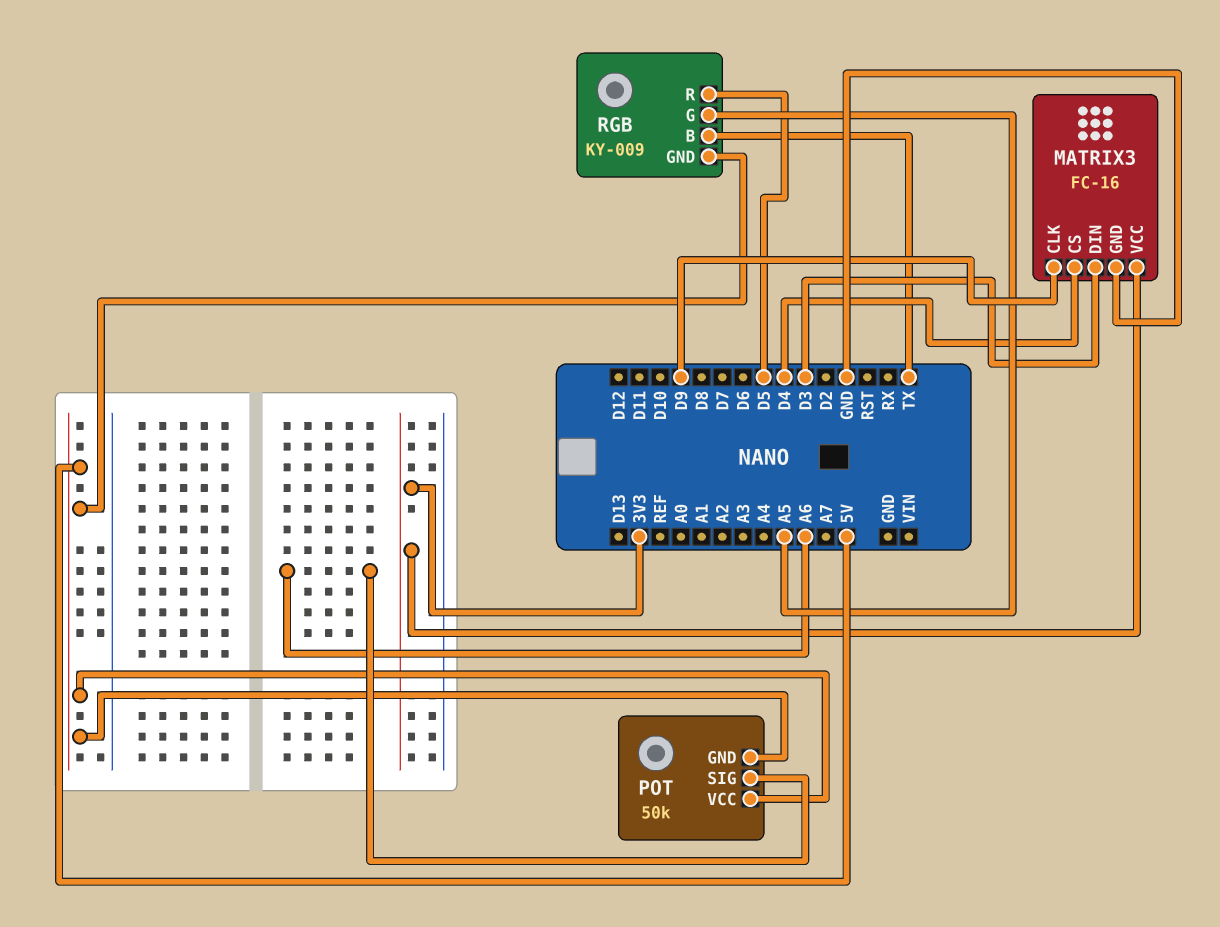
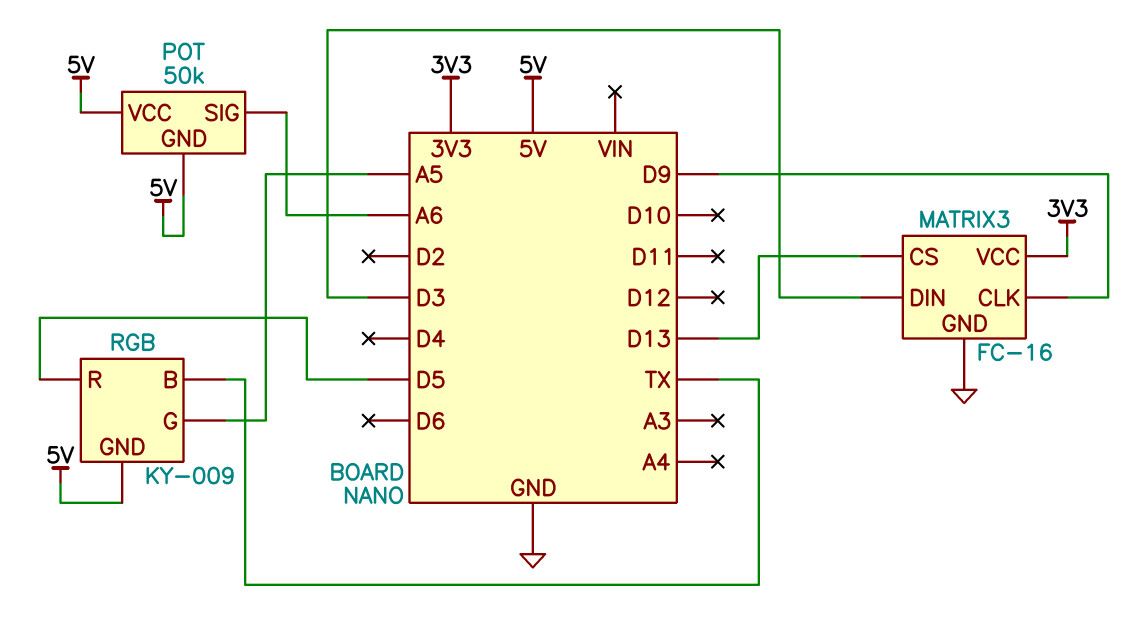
MATRIX3 pin CS: D4 -> D13

